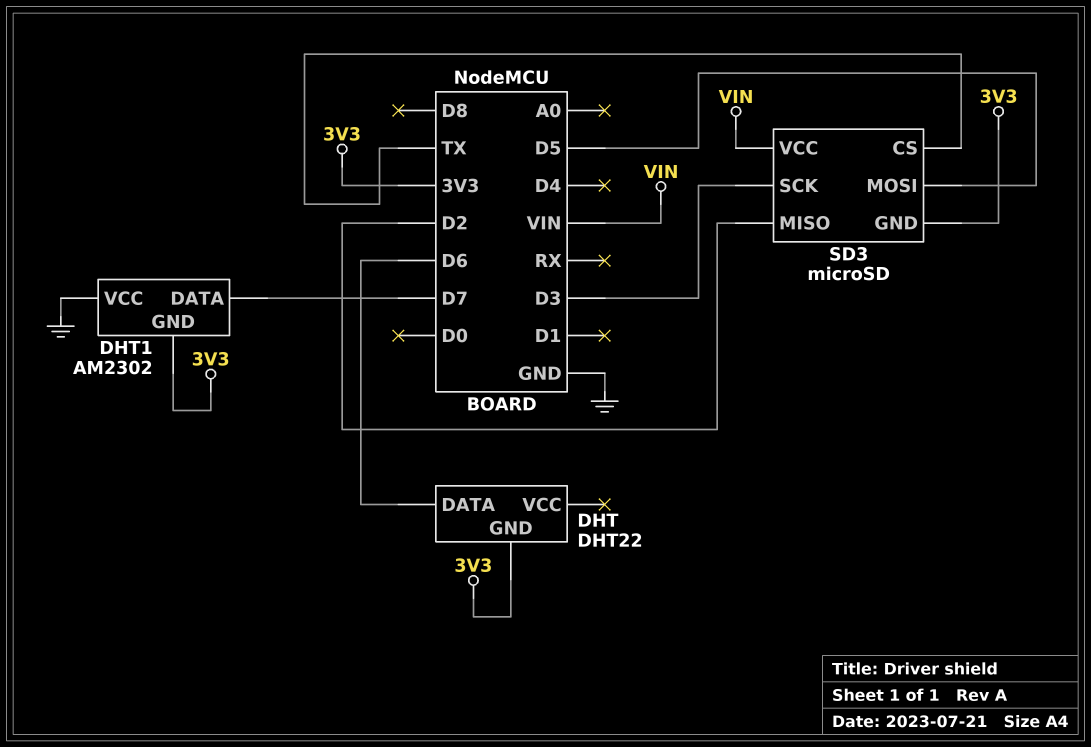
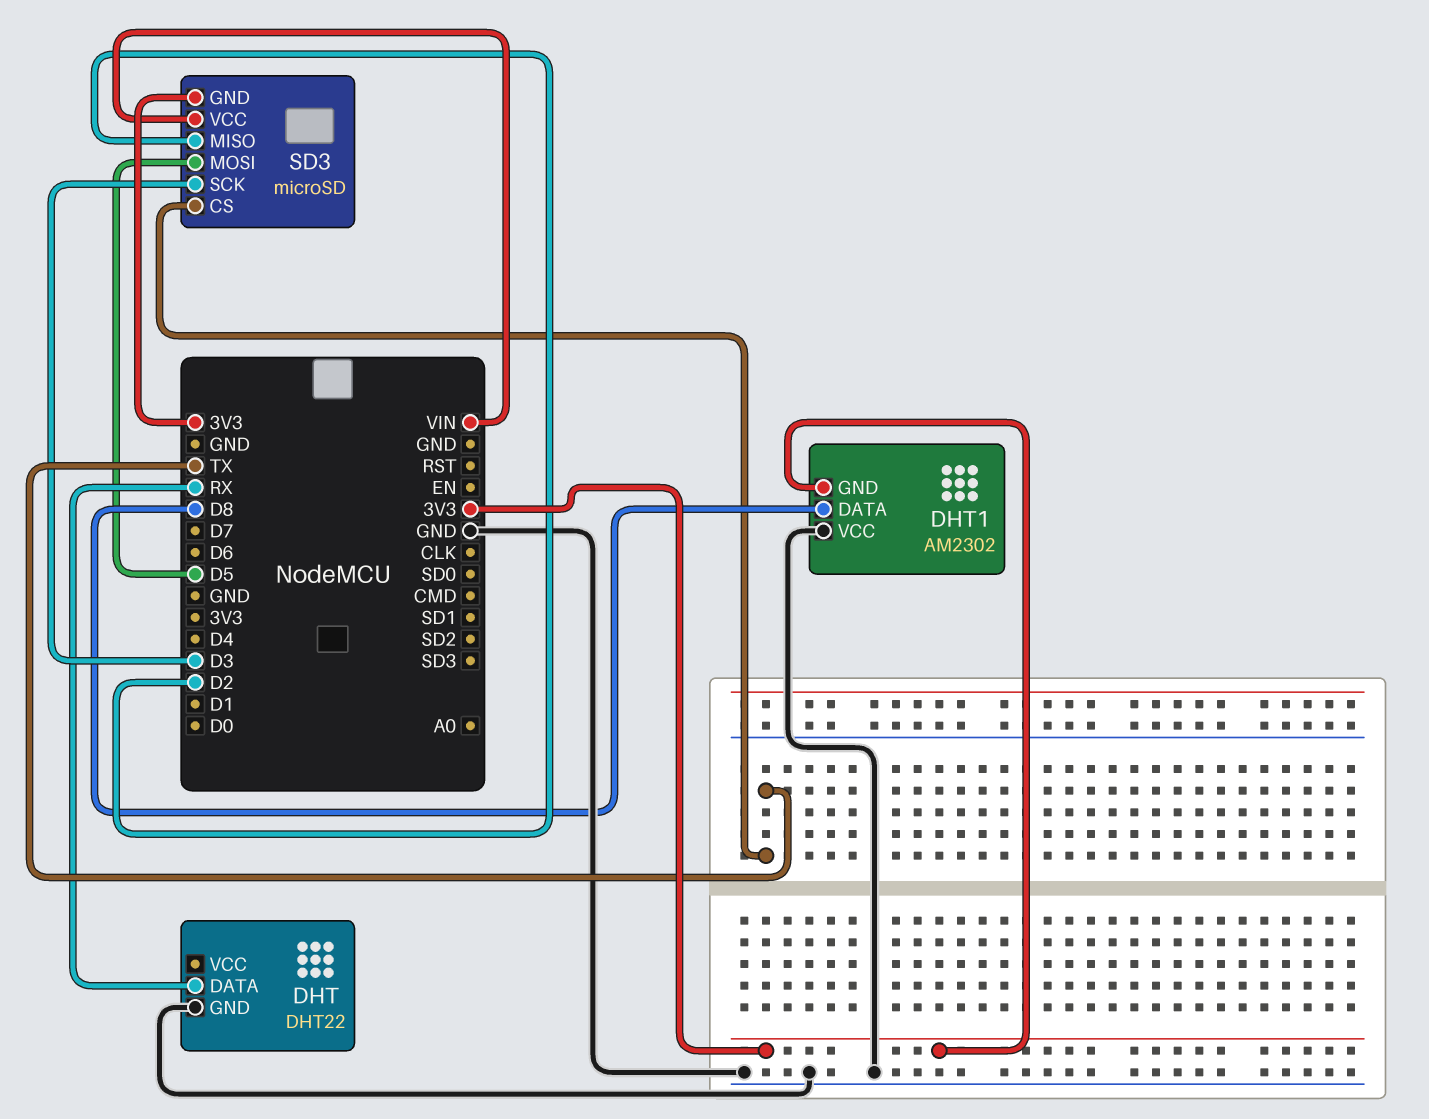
DHT pin DATA: D6 -> RX
DHT pin GND: 3V3 -> GND
DHT1 pin DATA: D7 -> D8

